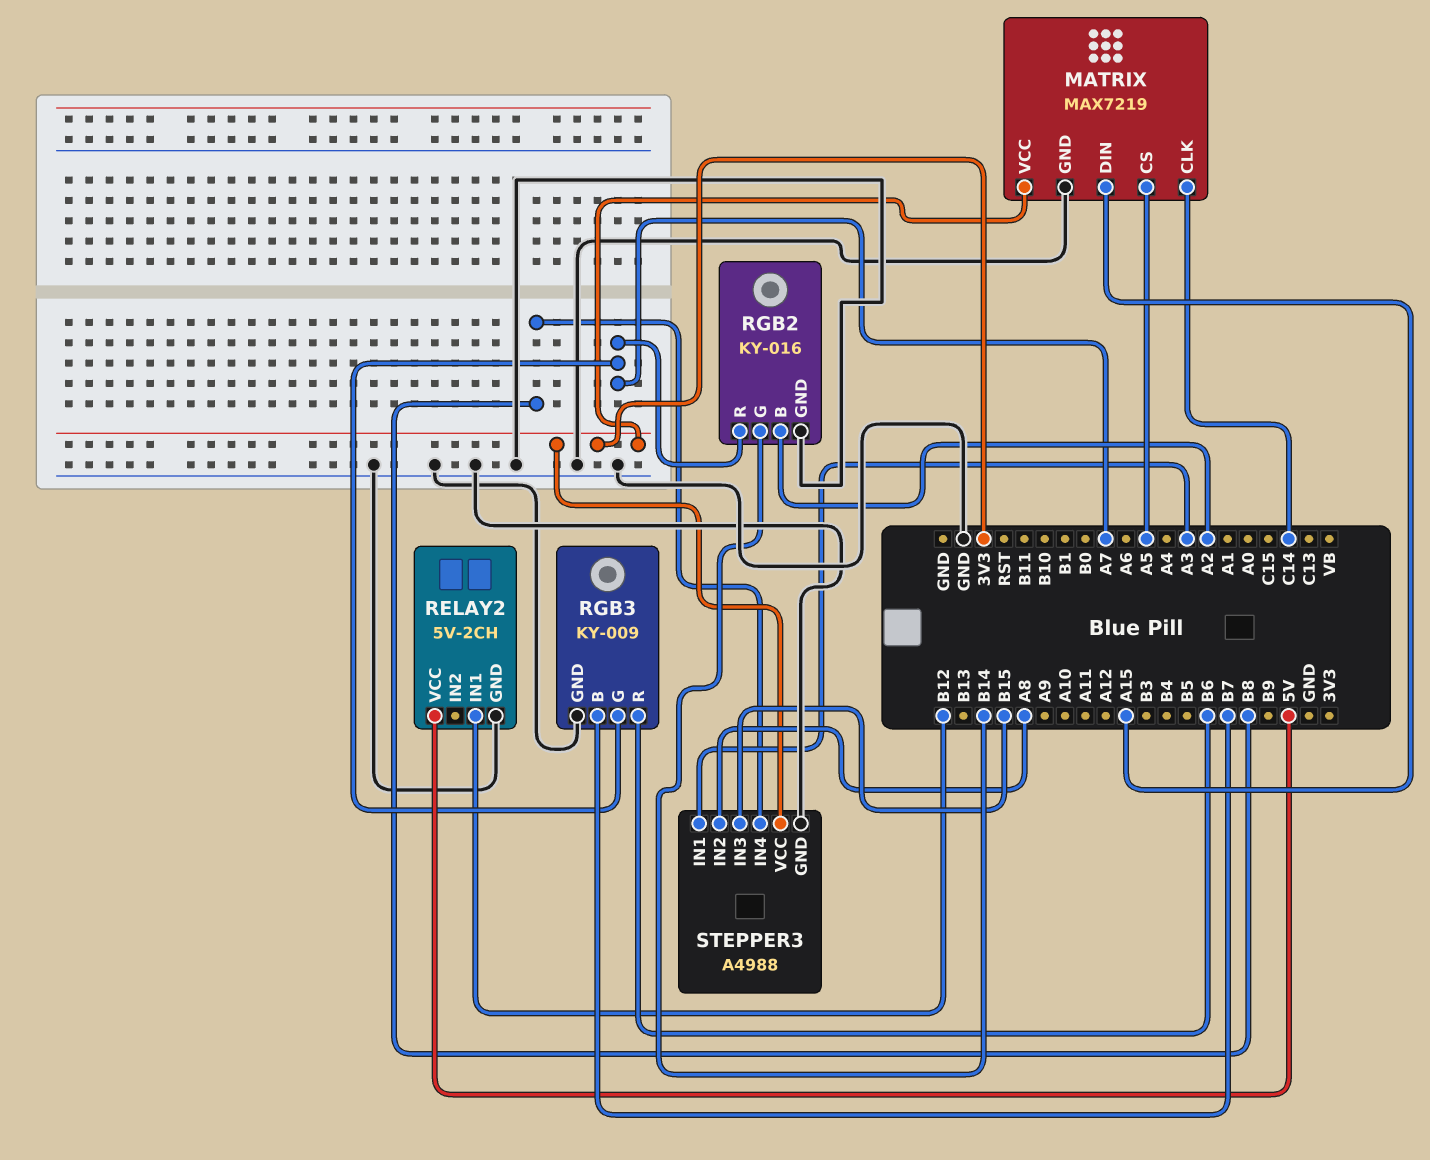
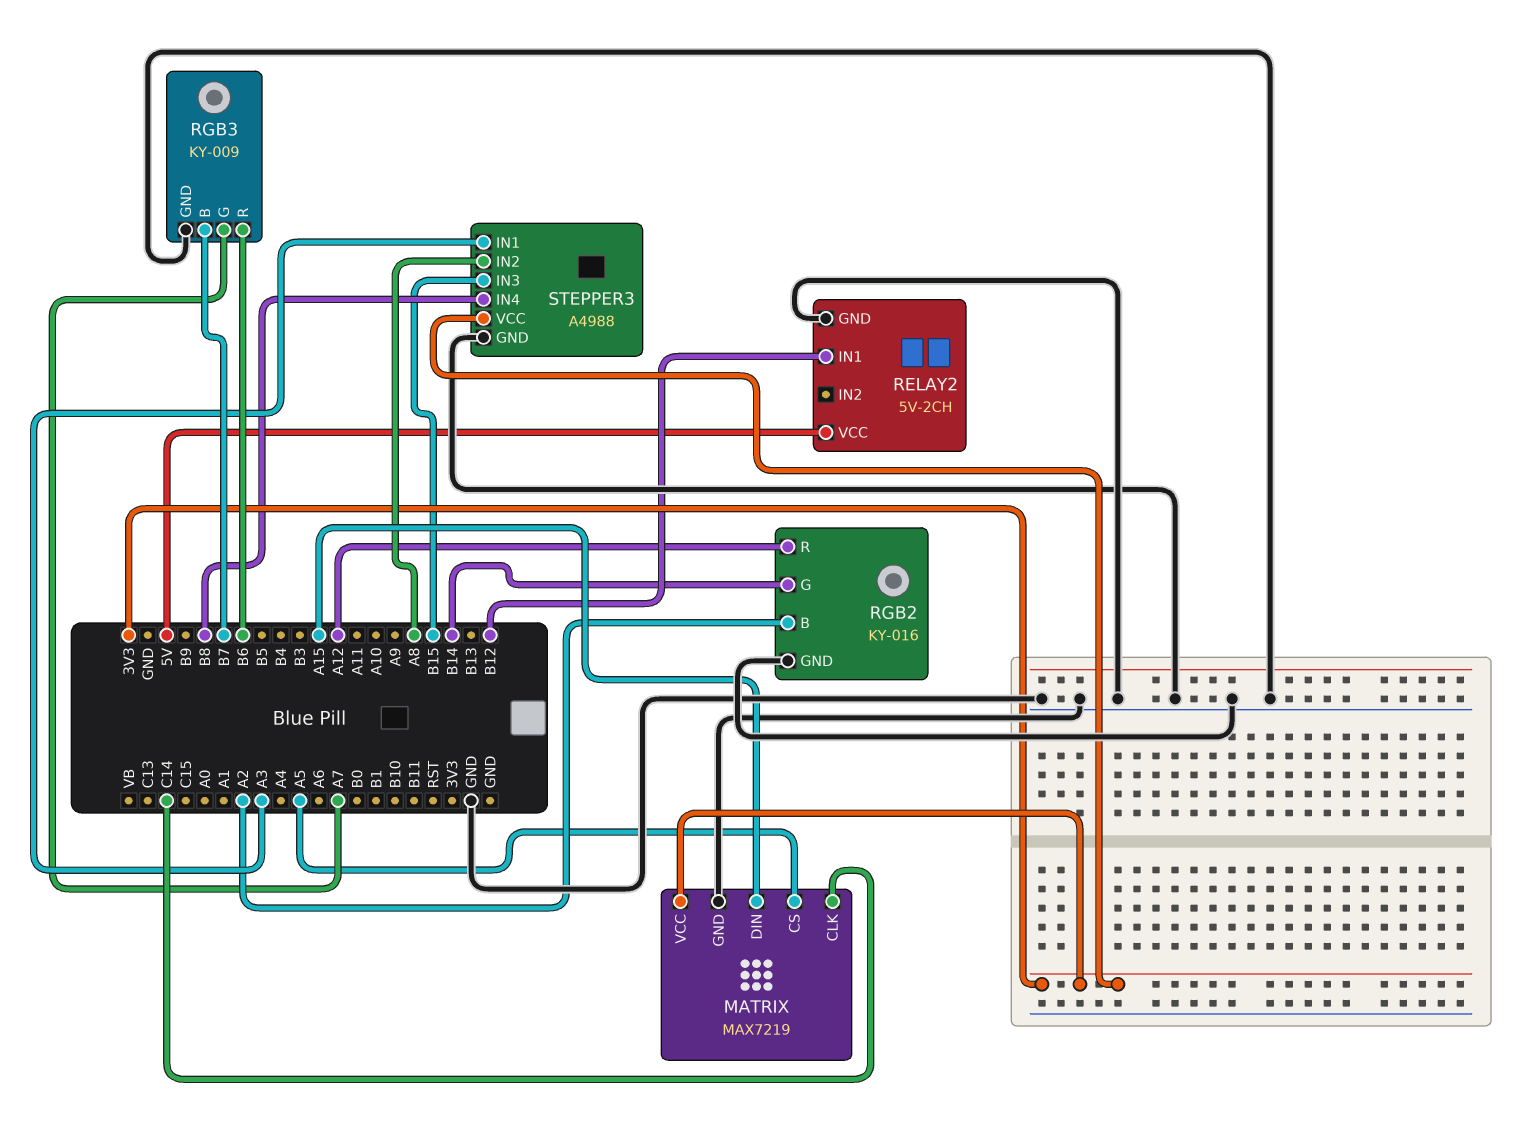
RGB2 pin R: A7 -> A12

